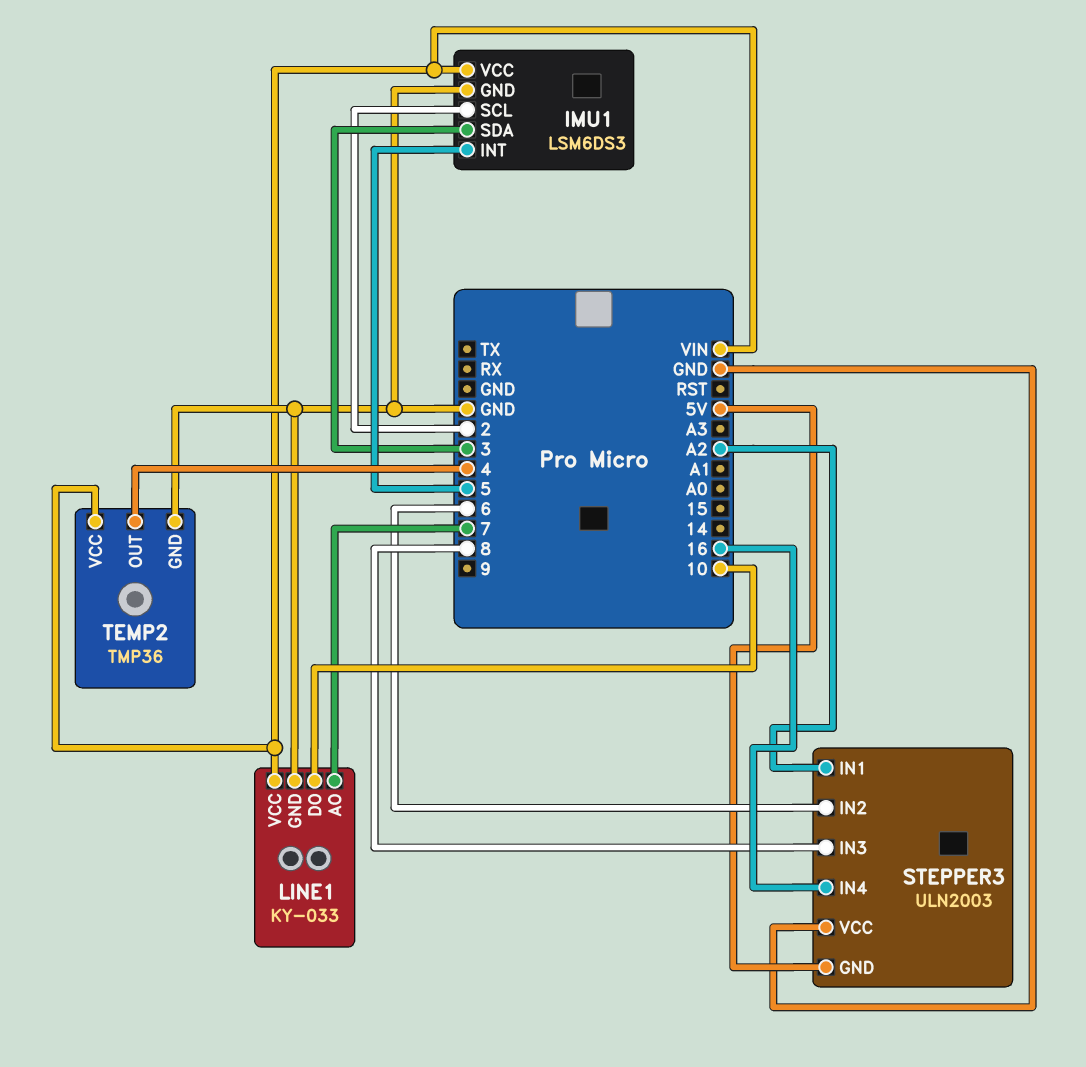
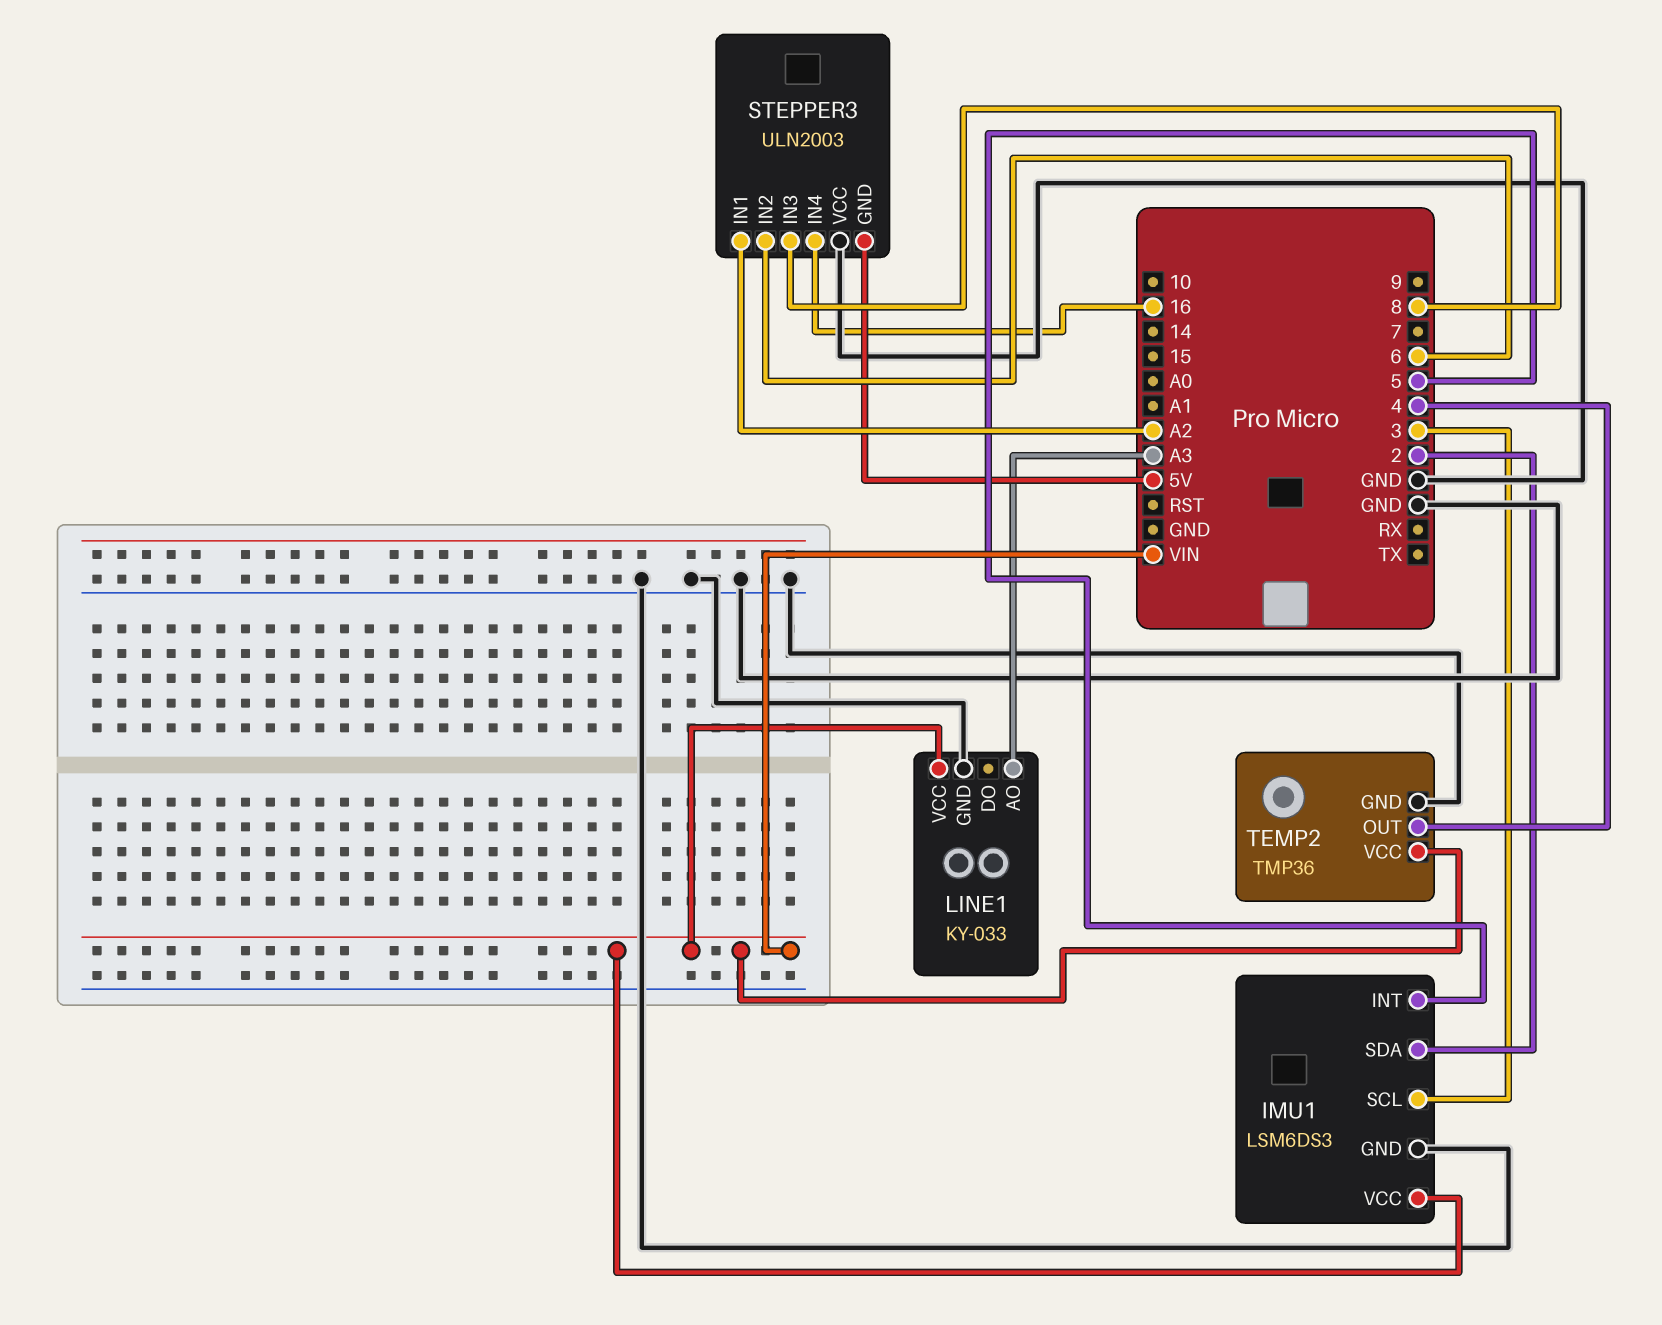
IMU1 pin SCL: 2 -> 3
IMU1 pin SDA: 3 -> 2
LINE1 pin AO: 7 -> A3
LINE1 pin DO: 10 -> none

